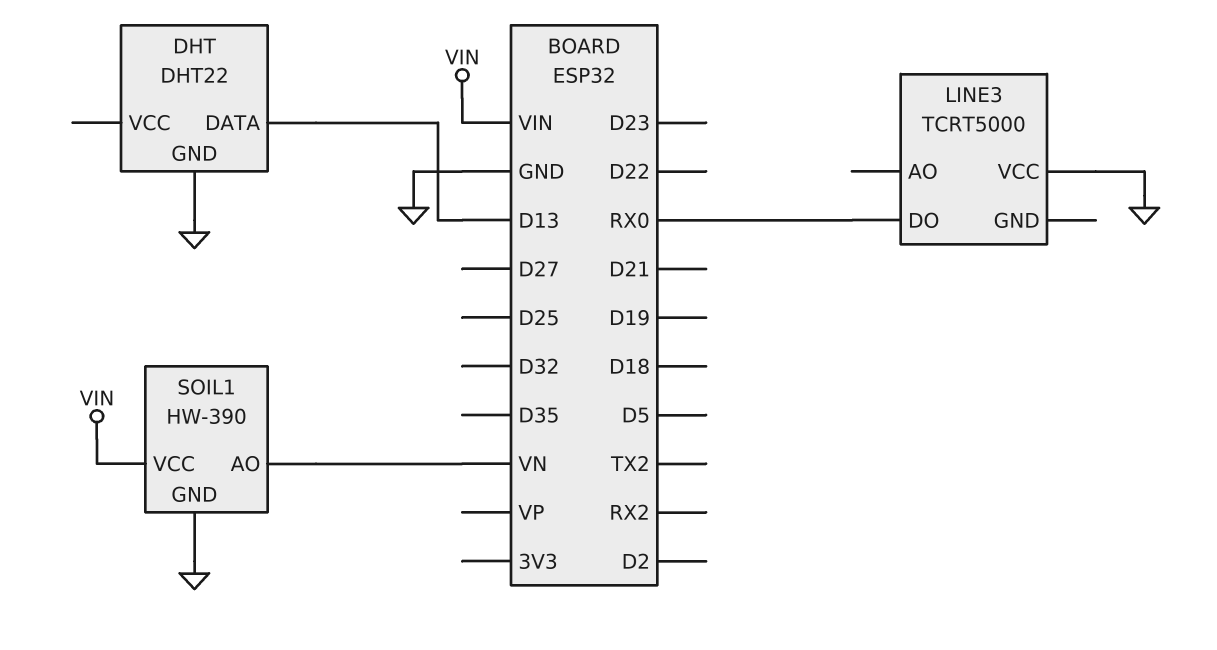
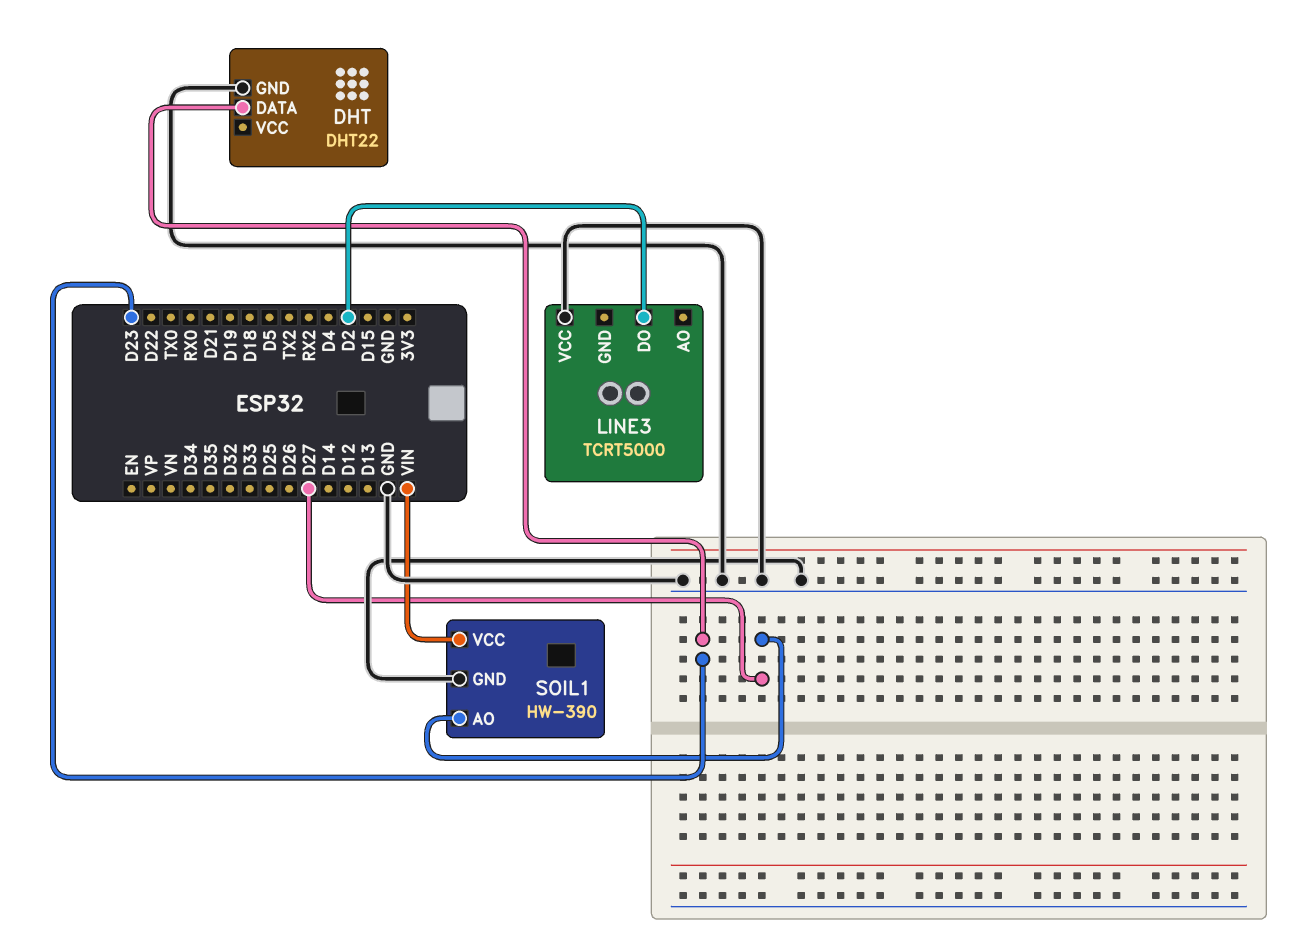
DHT pin DATA: D13 -> D23
LINE3 pin DO: RX0 -> D2
SOIL1 pin AO: VN -> D27

